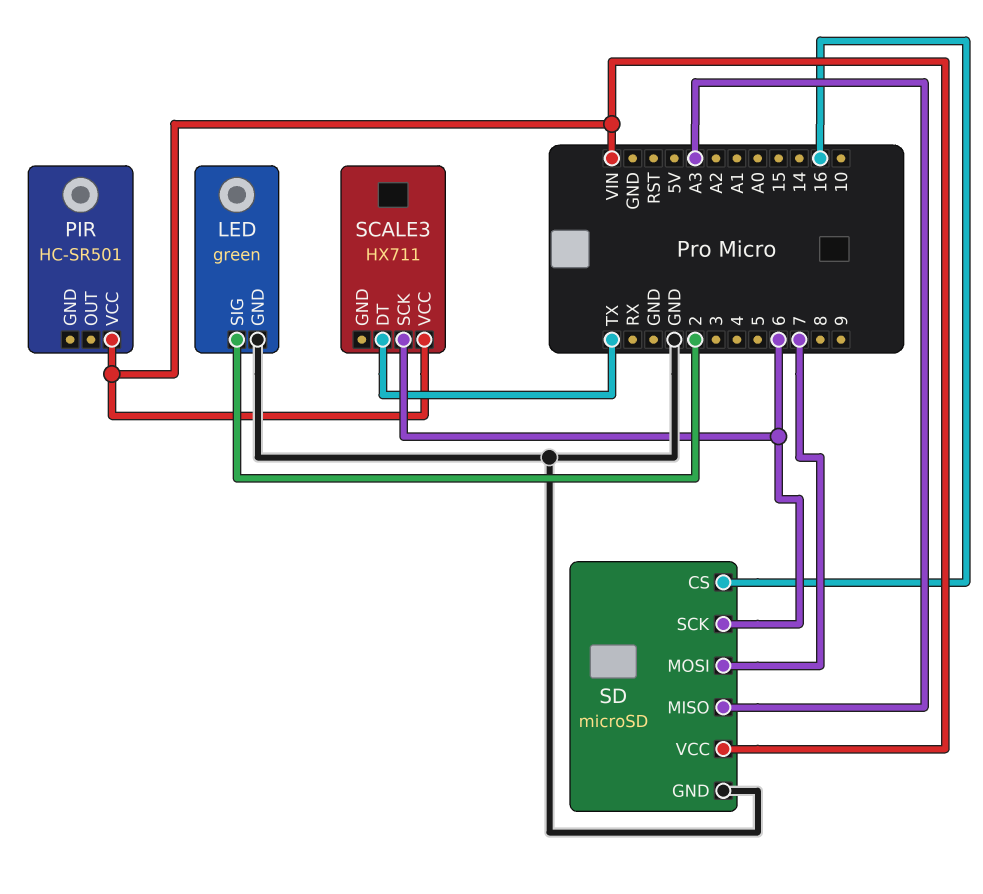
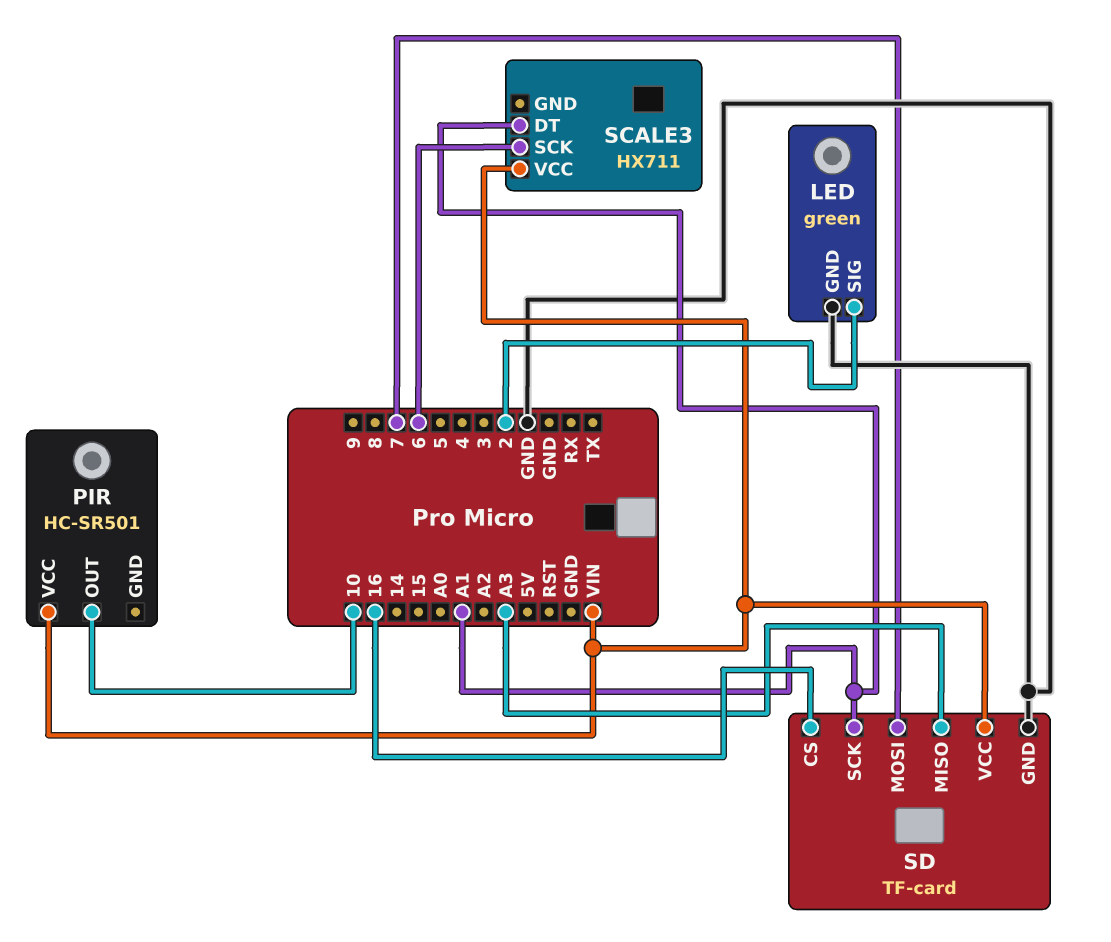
PIR pin OUT: none -> 10
SCALE3 pin DT: TX -> A1
SD: microSD -> TF-card
SD pin SCK: 6 -> A1

